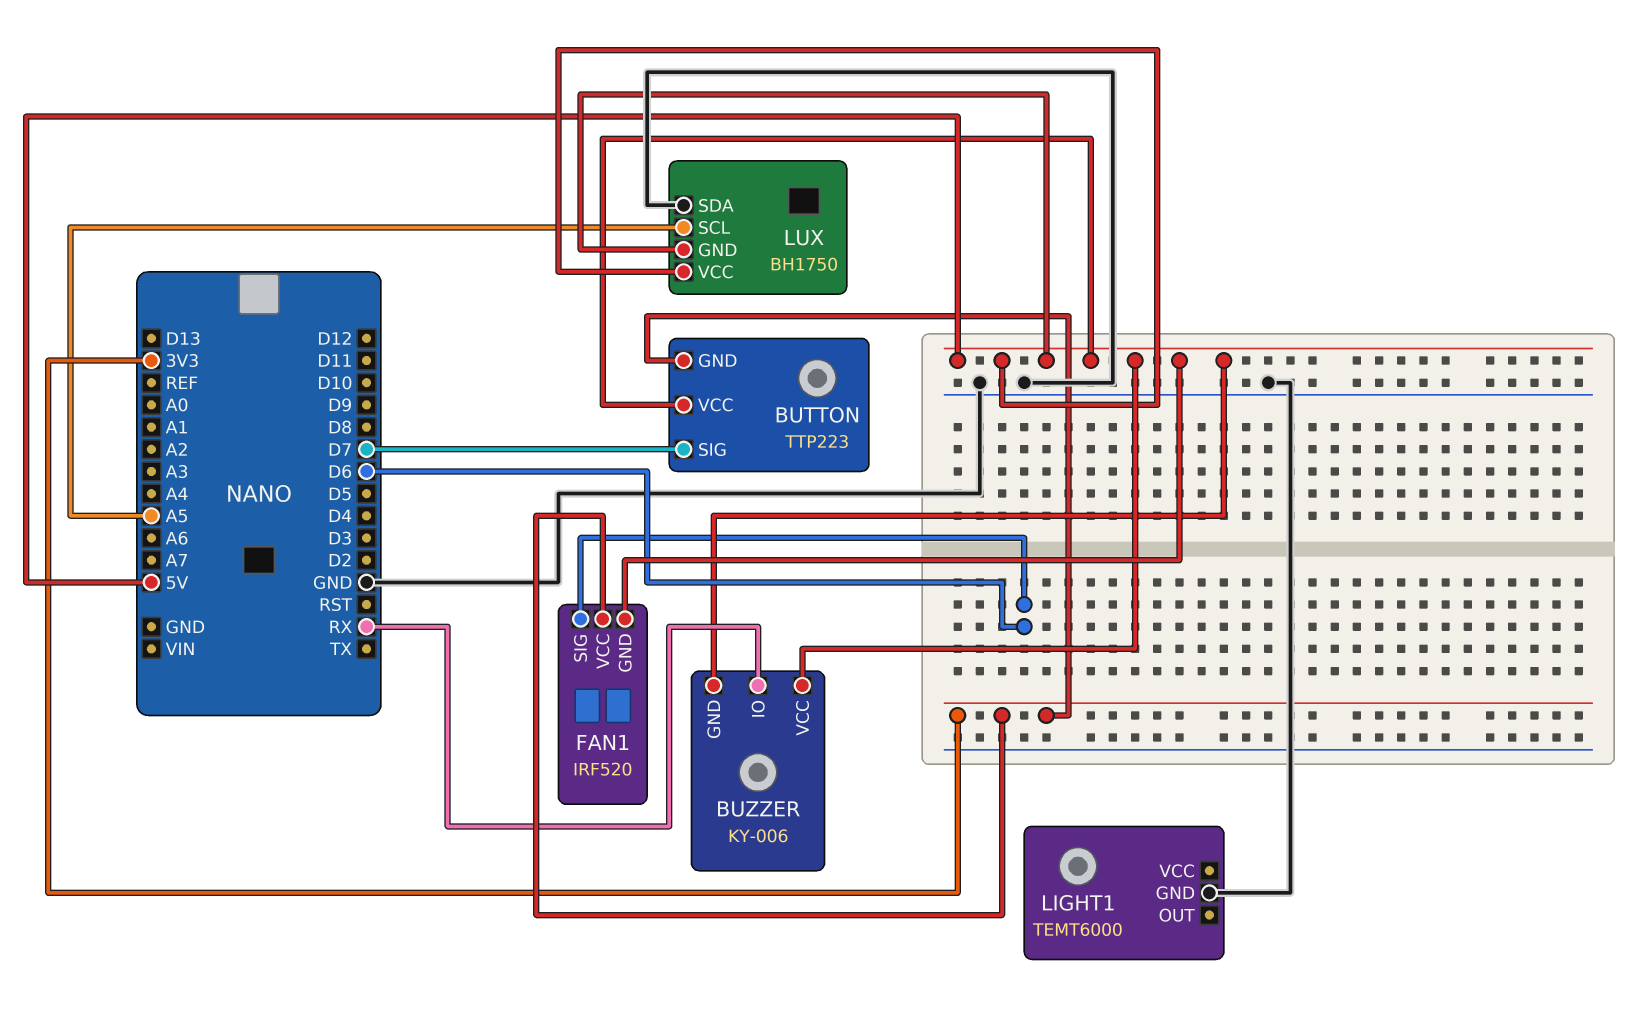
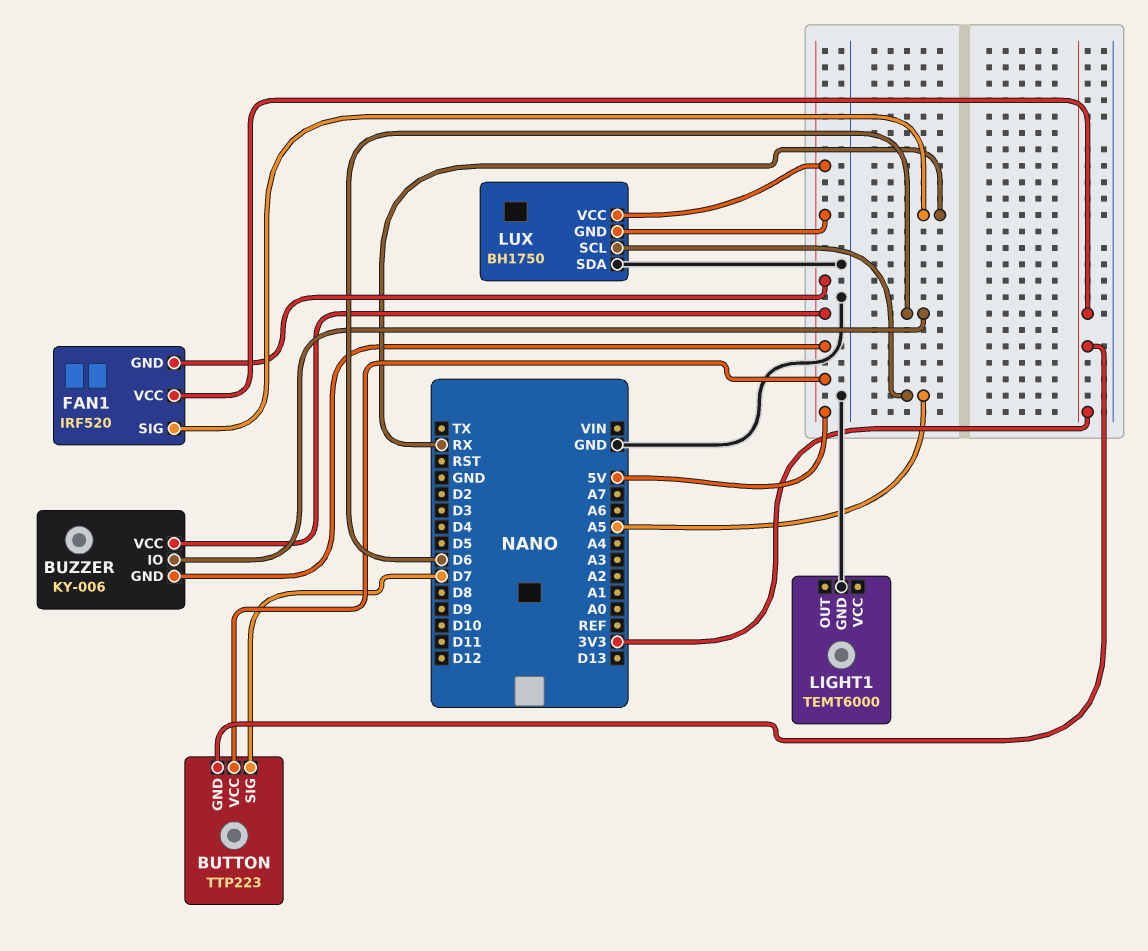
BUZZER pin IO: RX -> D6
FAN1 pin SIG: D6 -> RX

